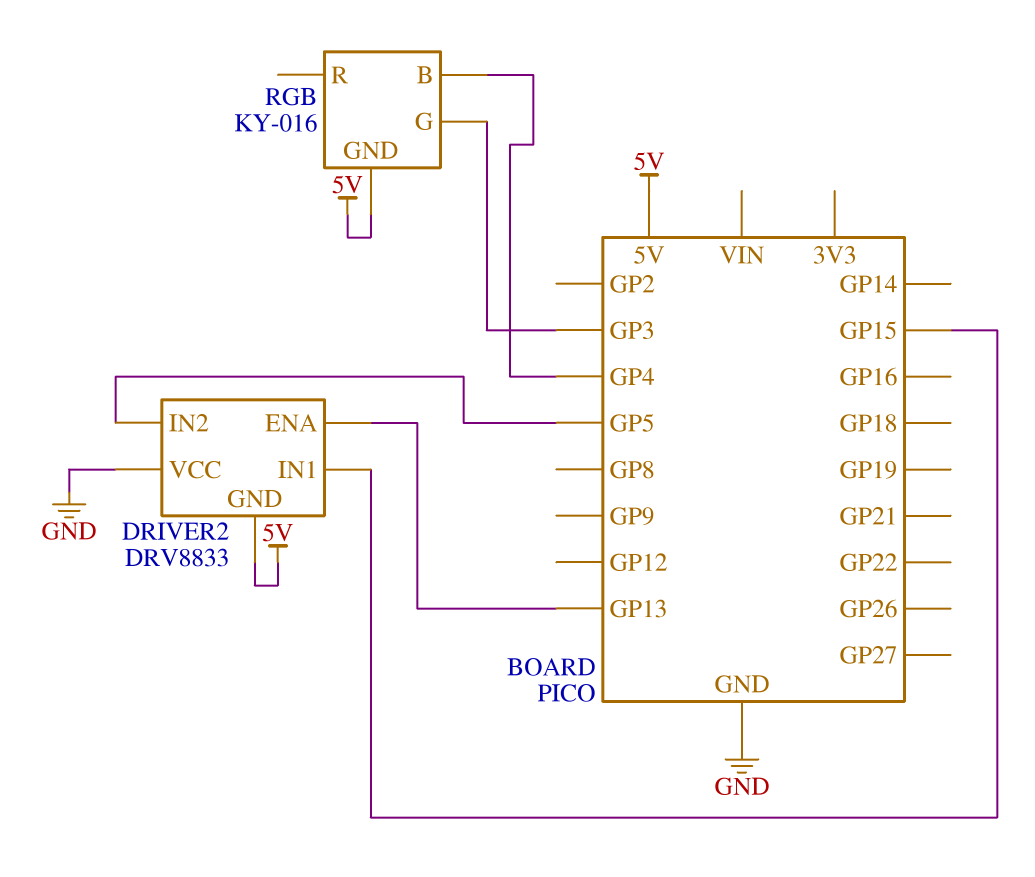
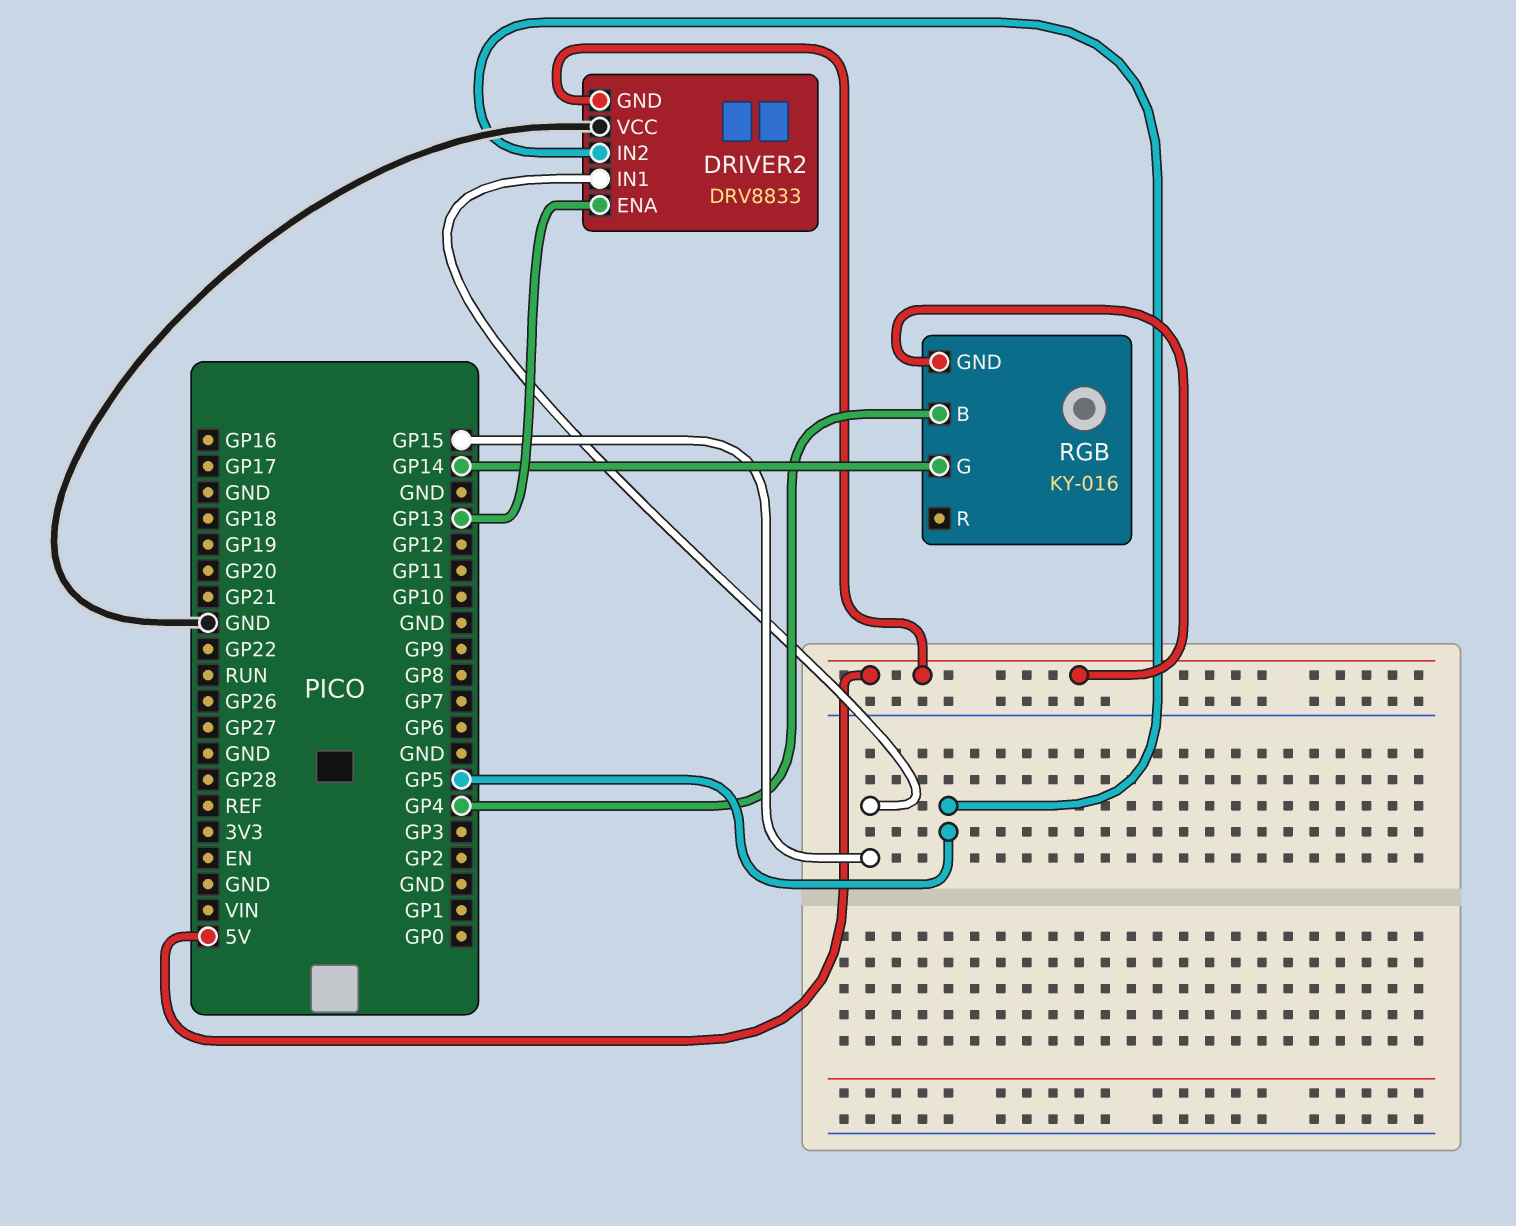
RGB pin G: GP3 -> GP14

